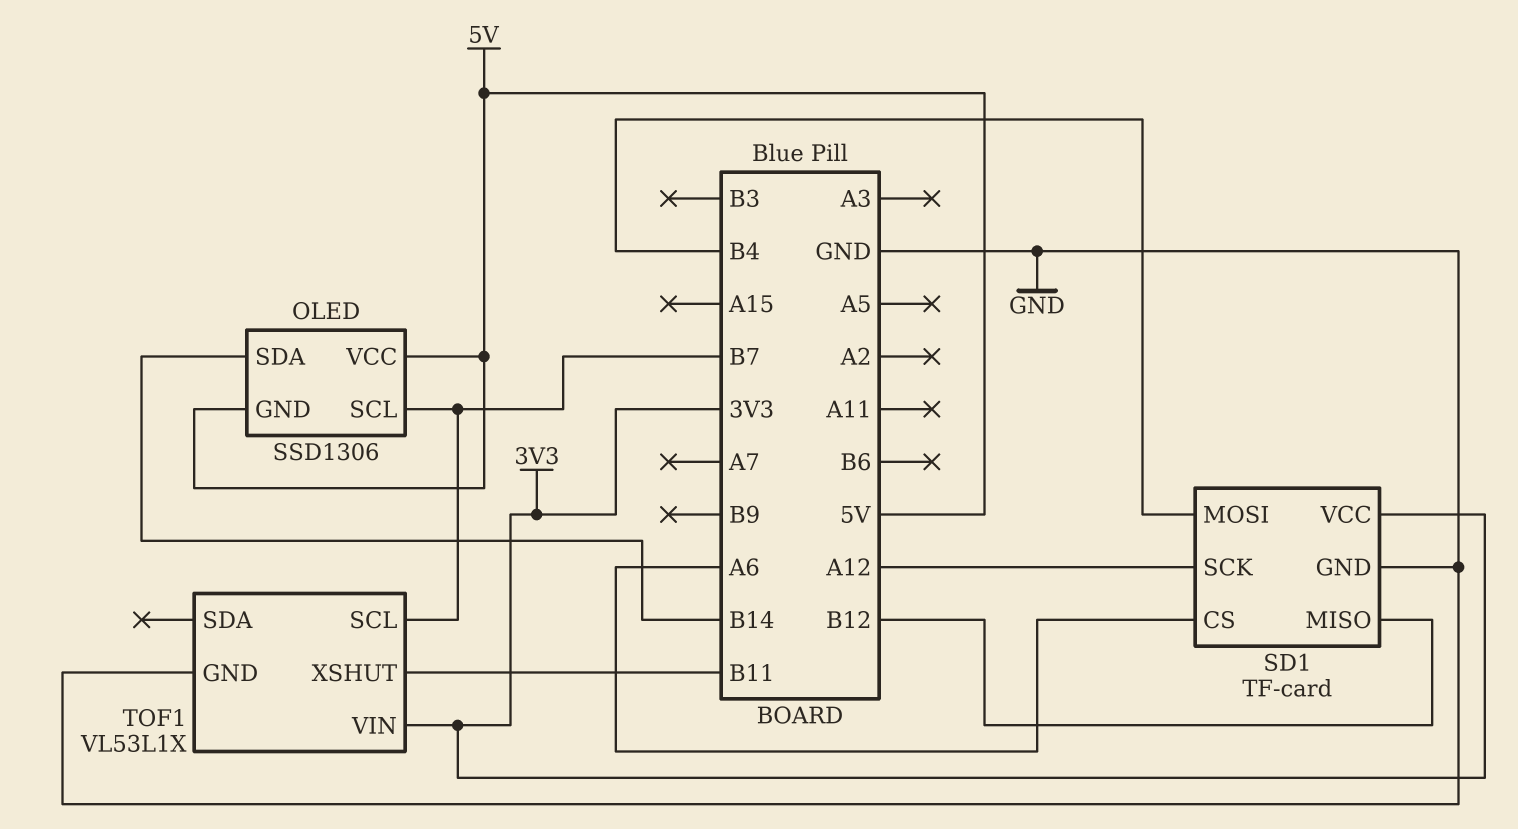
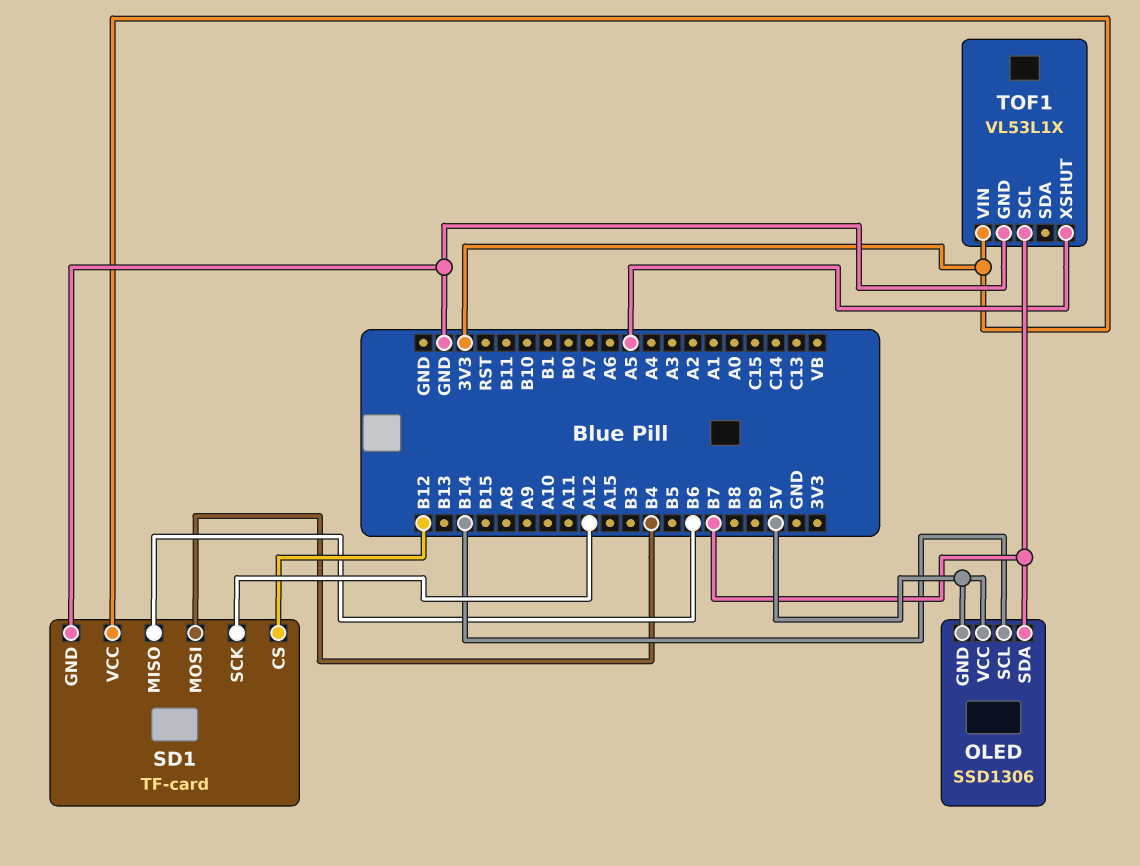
OLED pin SCL: B7 -> B14
OLED pin SDA: B14 -> B7
SD1 pin CS: A6 -> B12
SD1 pin MISO: B12 -> B6
TOF1 pin XSHUT: B11 -> A5

